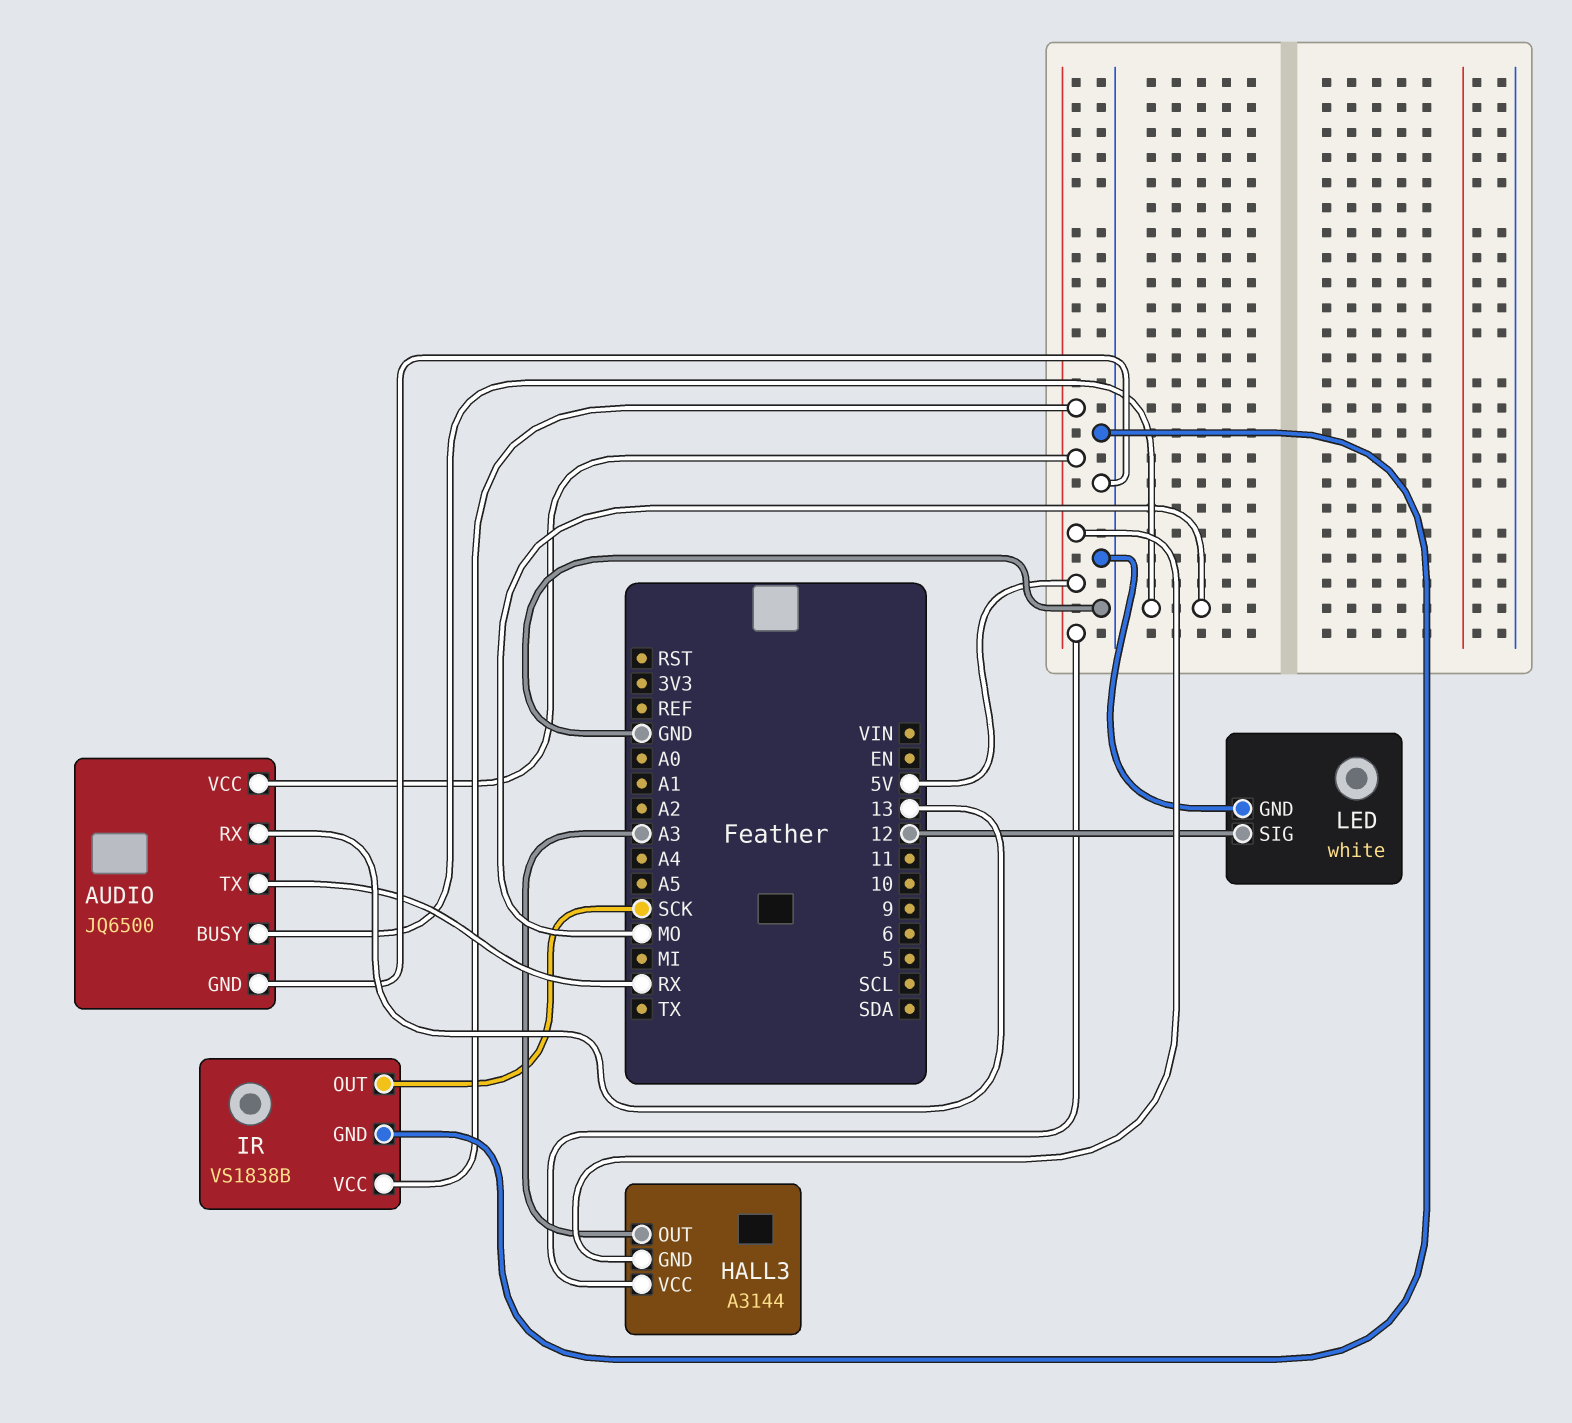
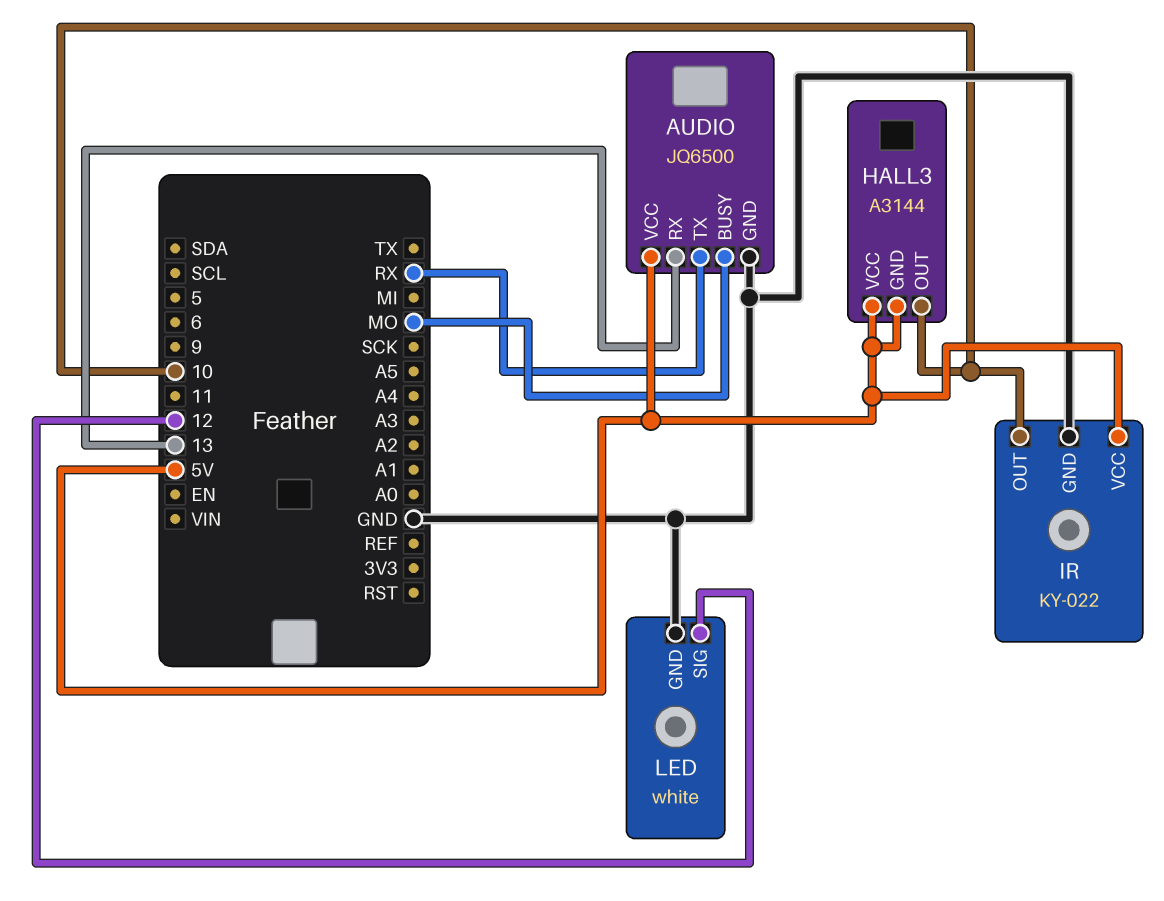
HALL3 pin OUT: A3 -> 10
IR: VS1838B -> KY-022
IR pin OUT: SCK -> 10

